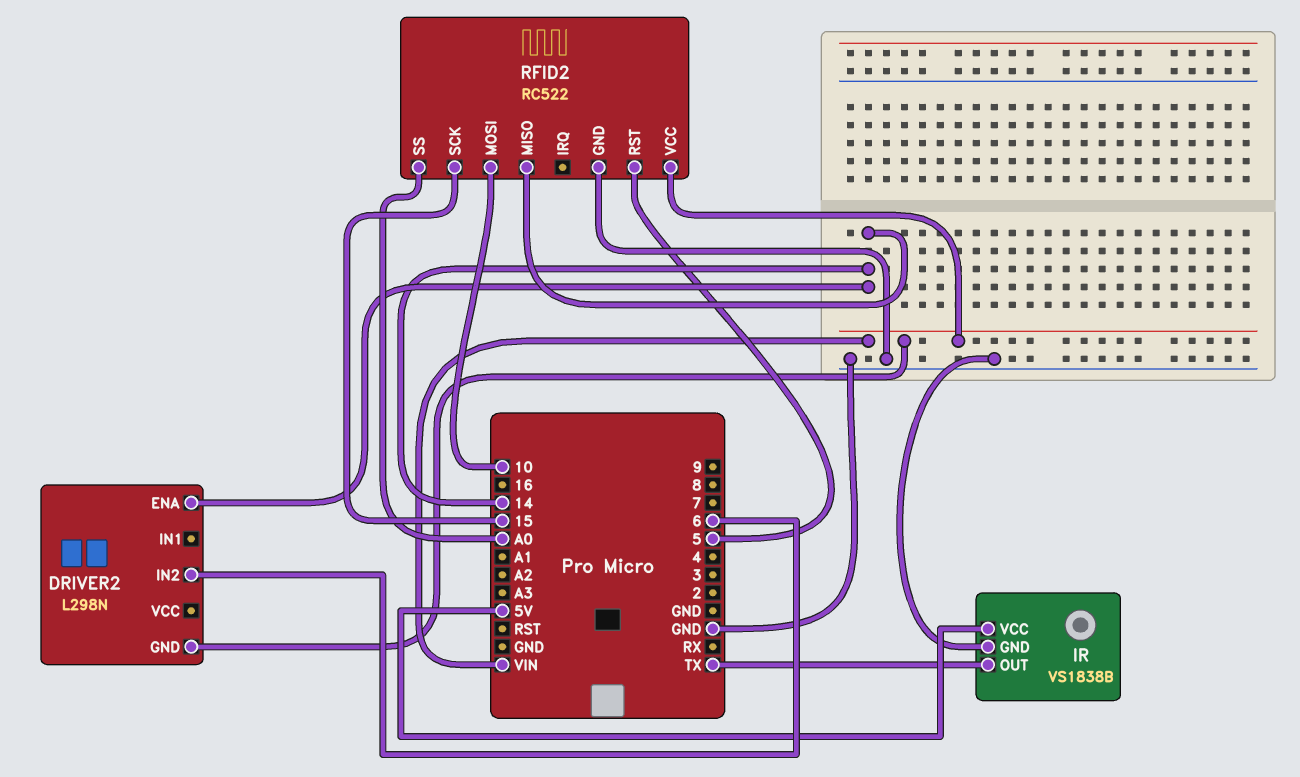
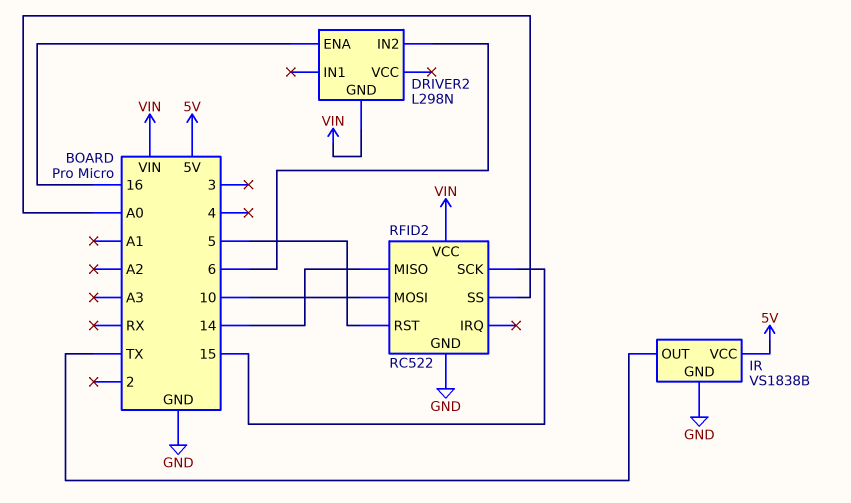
DRIVER2 pin ENA: 14 -> 16

